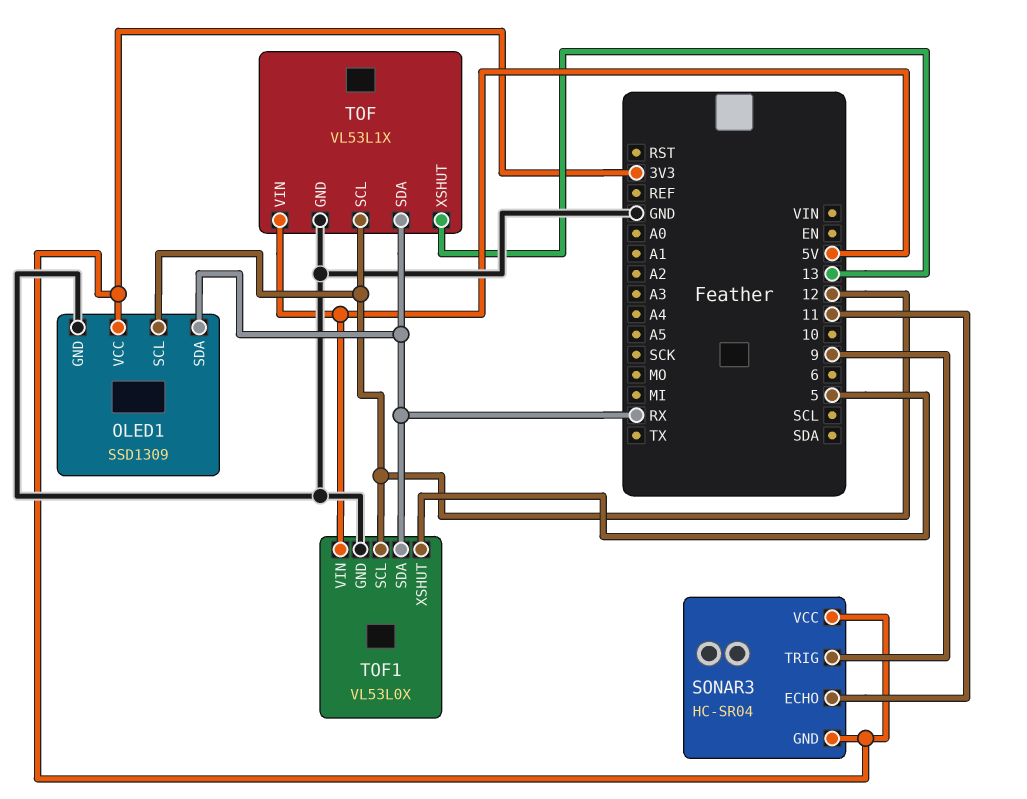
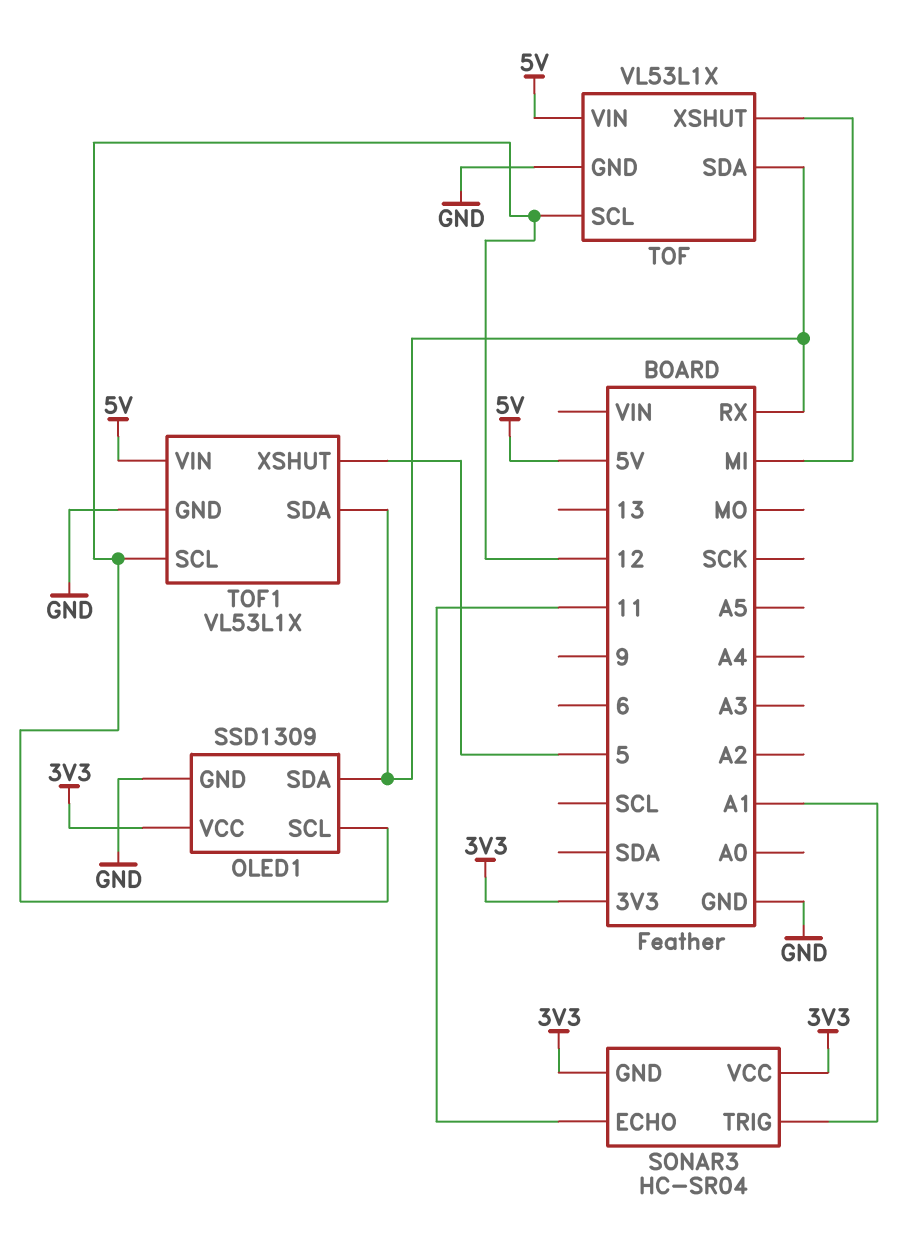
SONAR3 pin TRIG: 9 -> A1
TOF pin XSHUT: 13 -> MI
TOF1: VL53L0X -> VL53L1X

